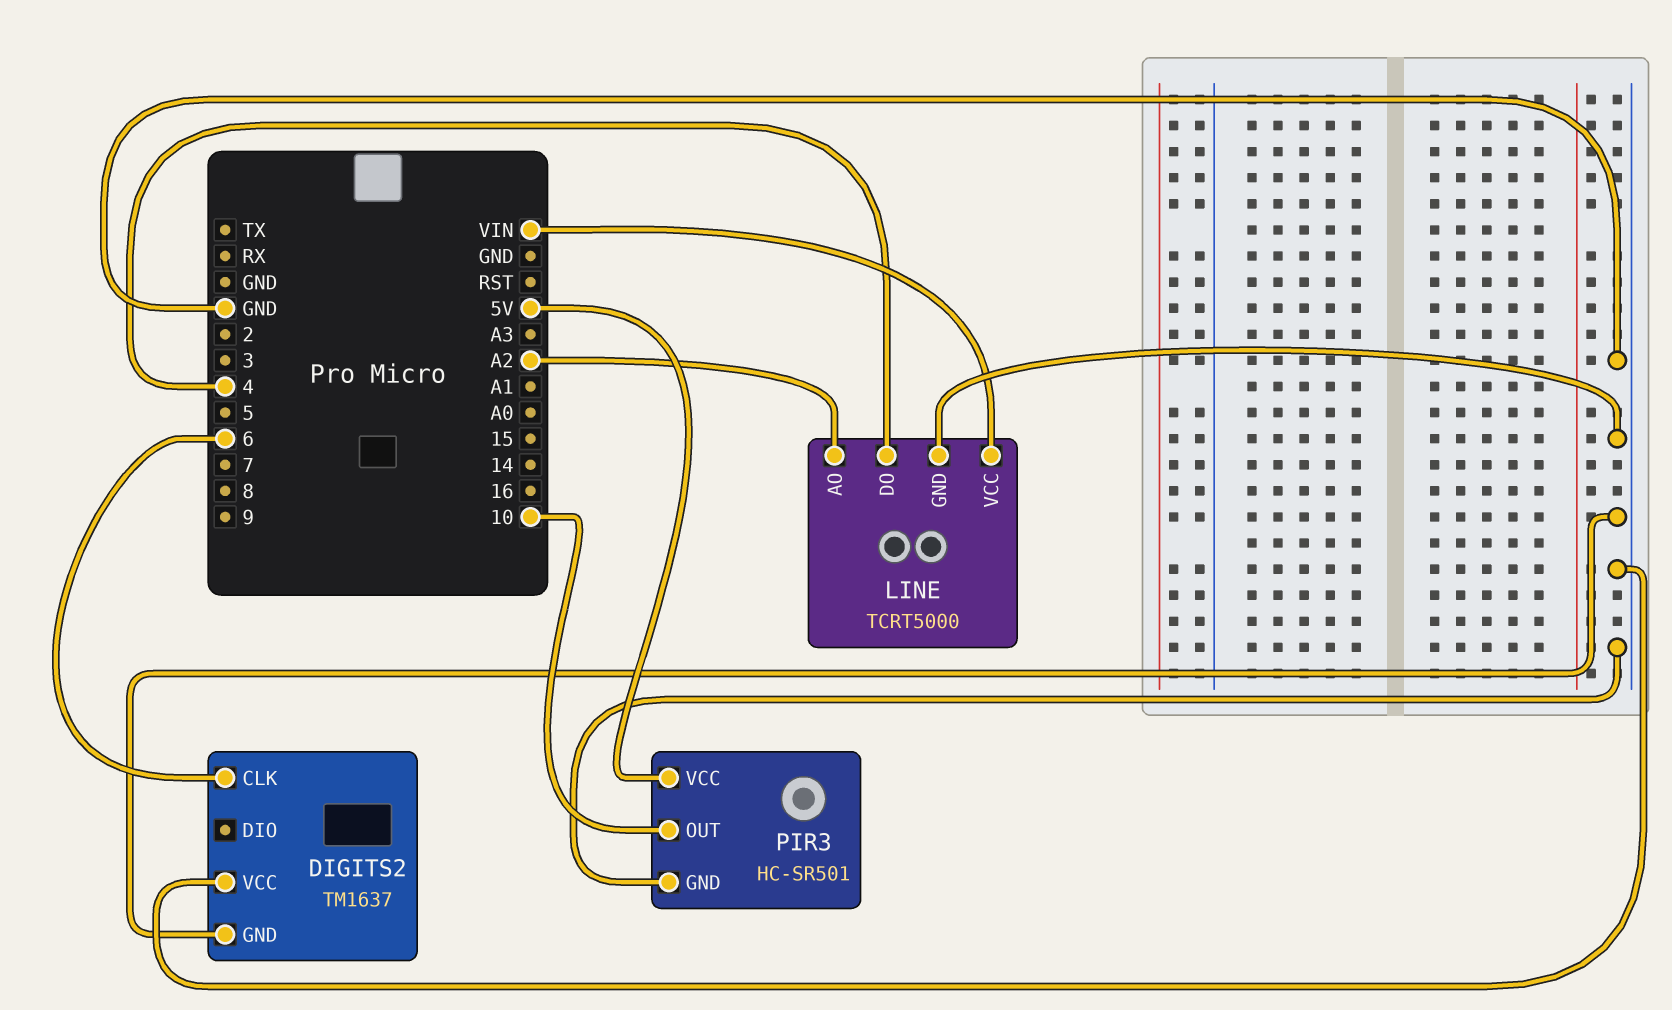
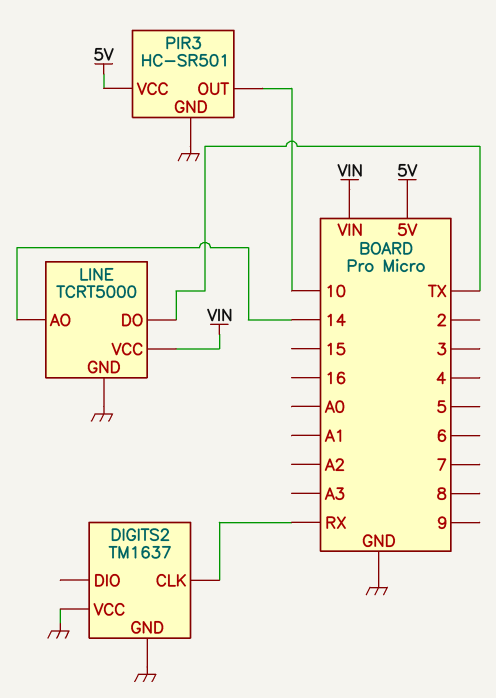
DIGITS2 pin CLK: 6 -> RX
LINE pin AO: A2 -> 14
LINE pin DO: 4 -> TX

